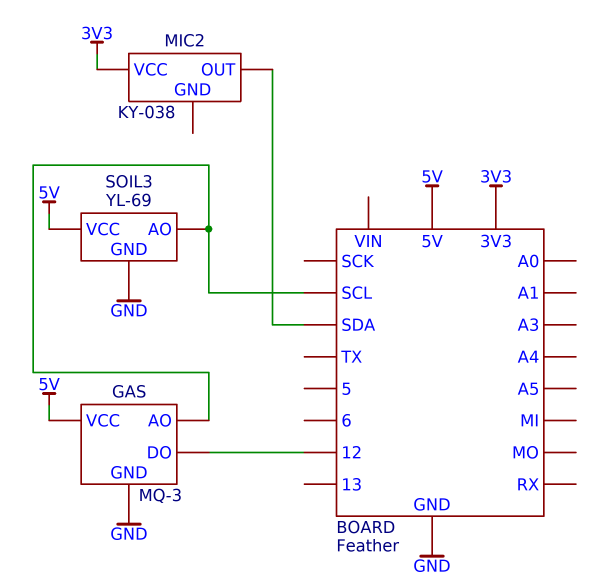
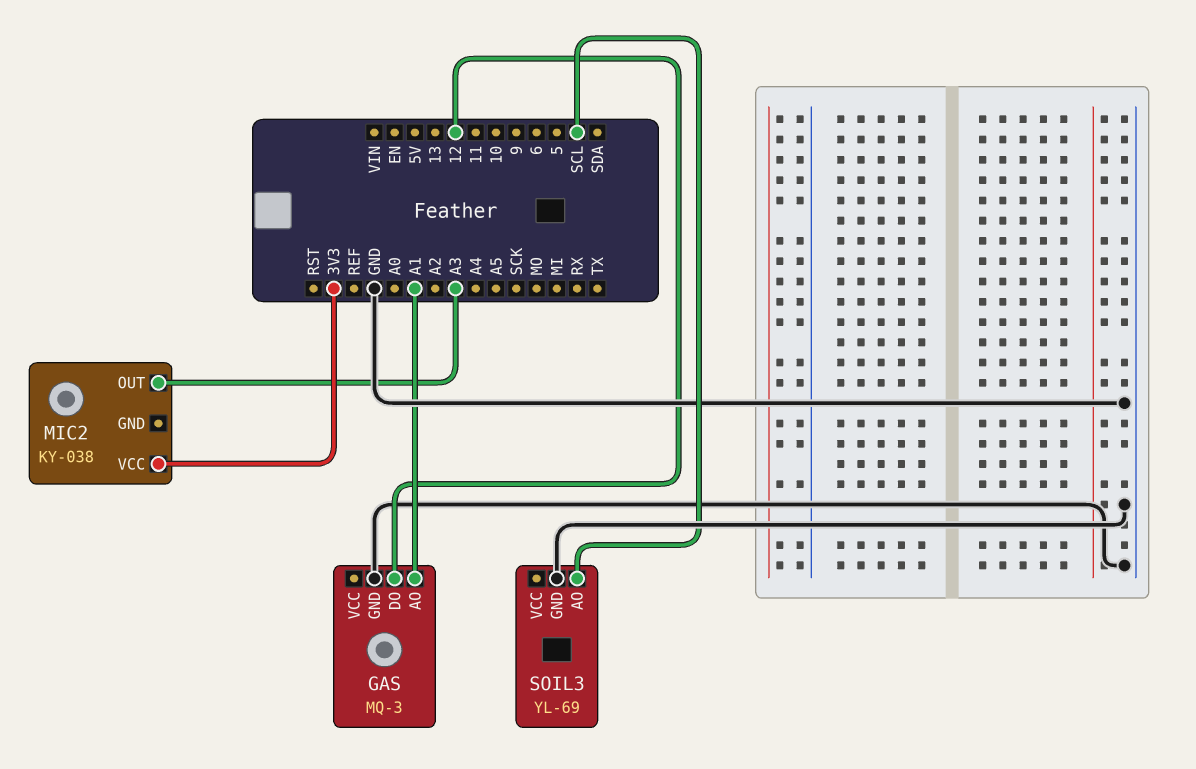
GAS pin AO: SCL -> A1
GAS pin VCC: 5V -> none
MIC2 pin OUT: SDA -> A3
SOIL3 pin VCC: 5V -> none

